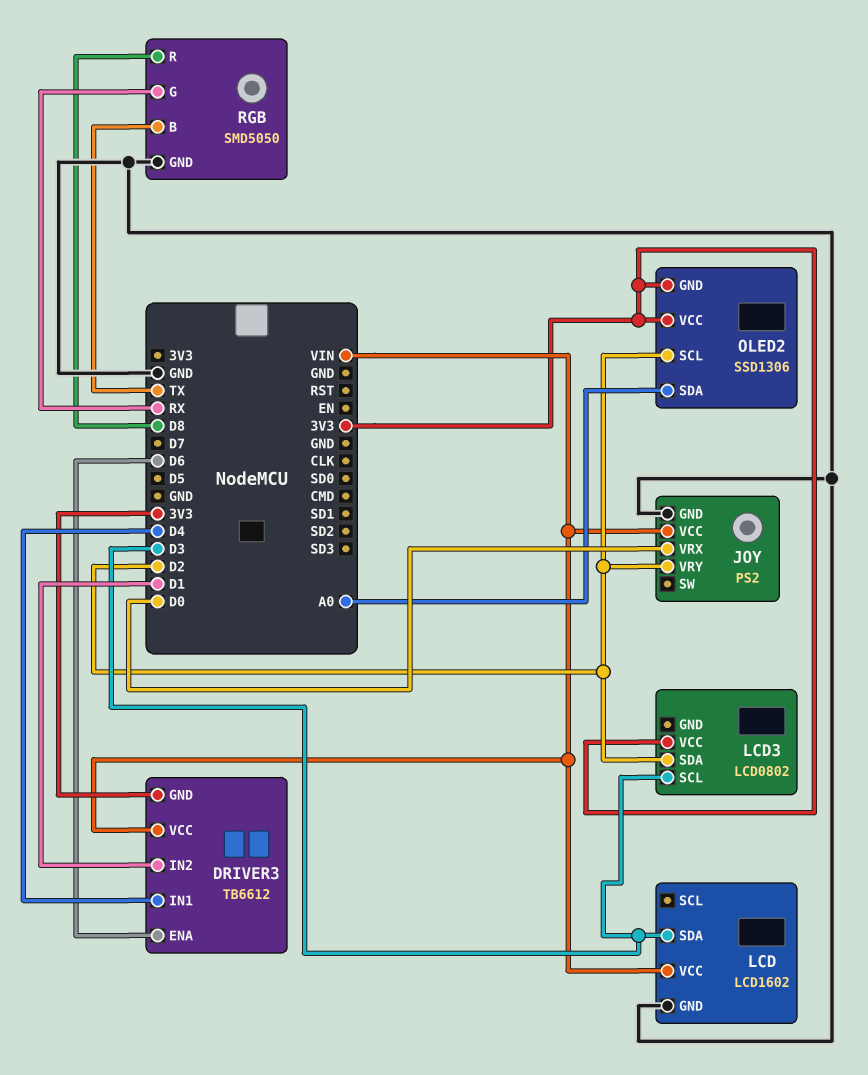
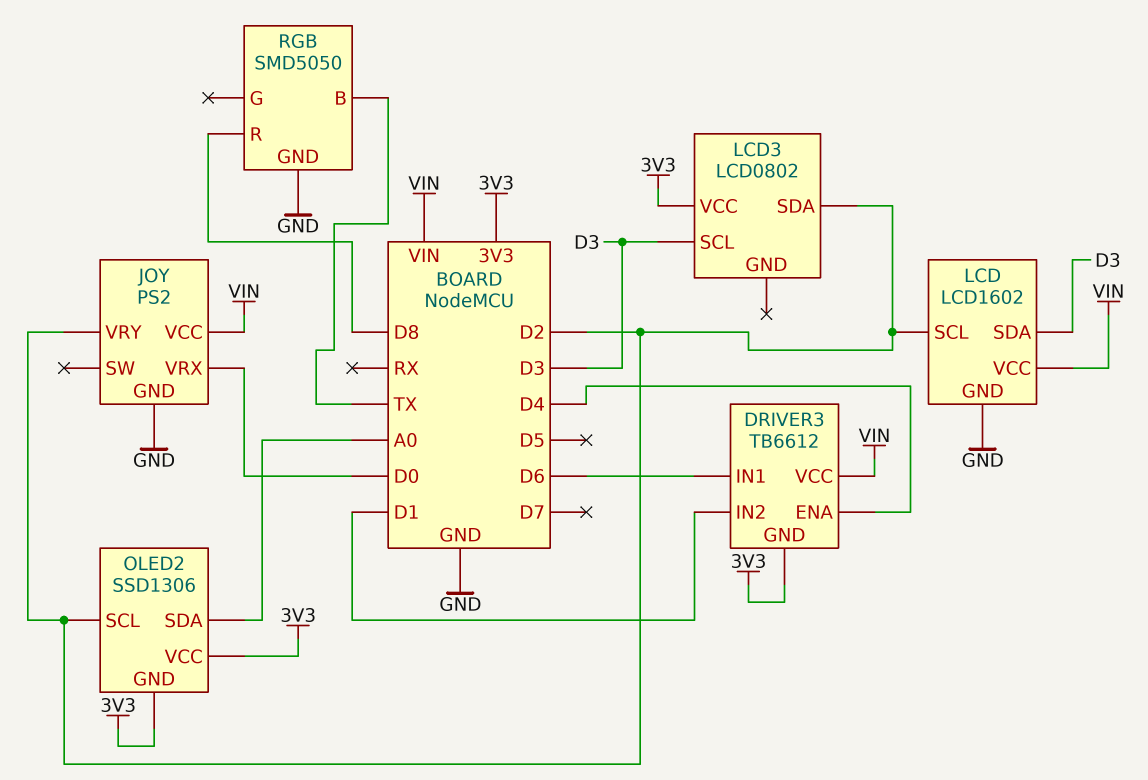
DRIVER3 pin ENA: D6 -> D4
DRIVER3 pin IN1: D4 -> D6
LCD pin SCL: none -> D2
RGB pin G: RX -> none

